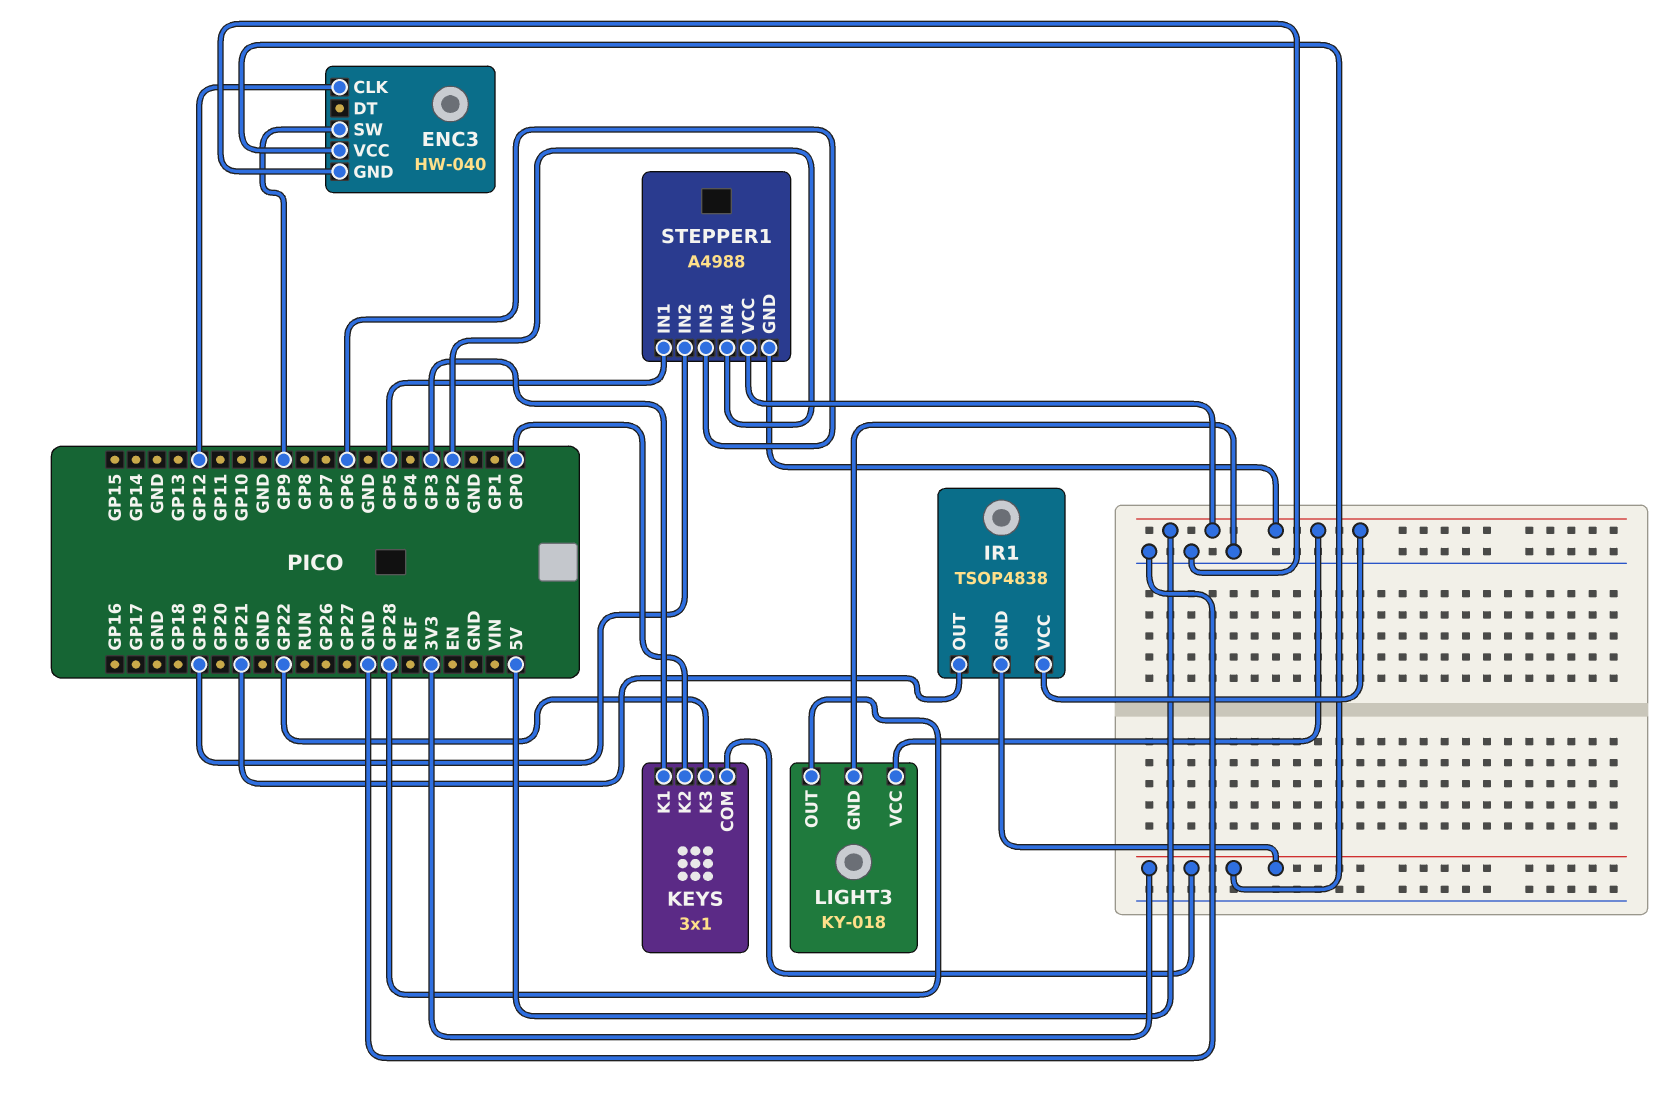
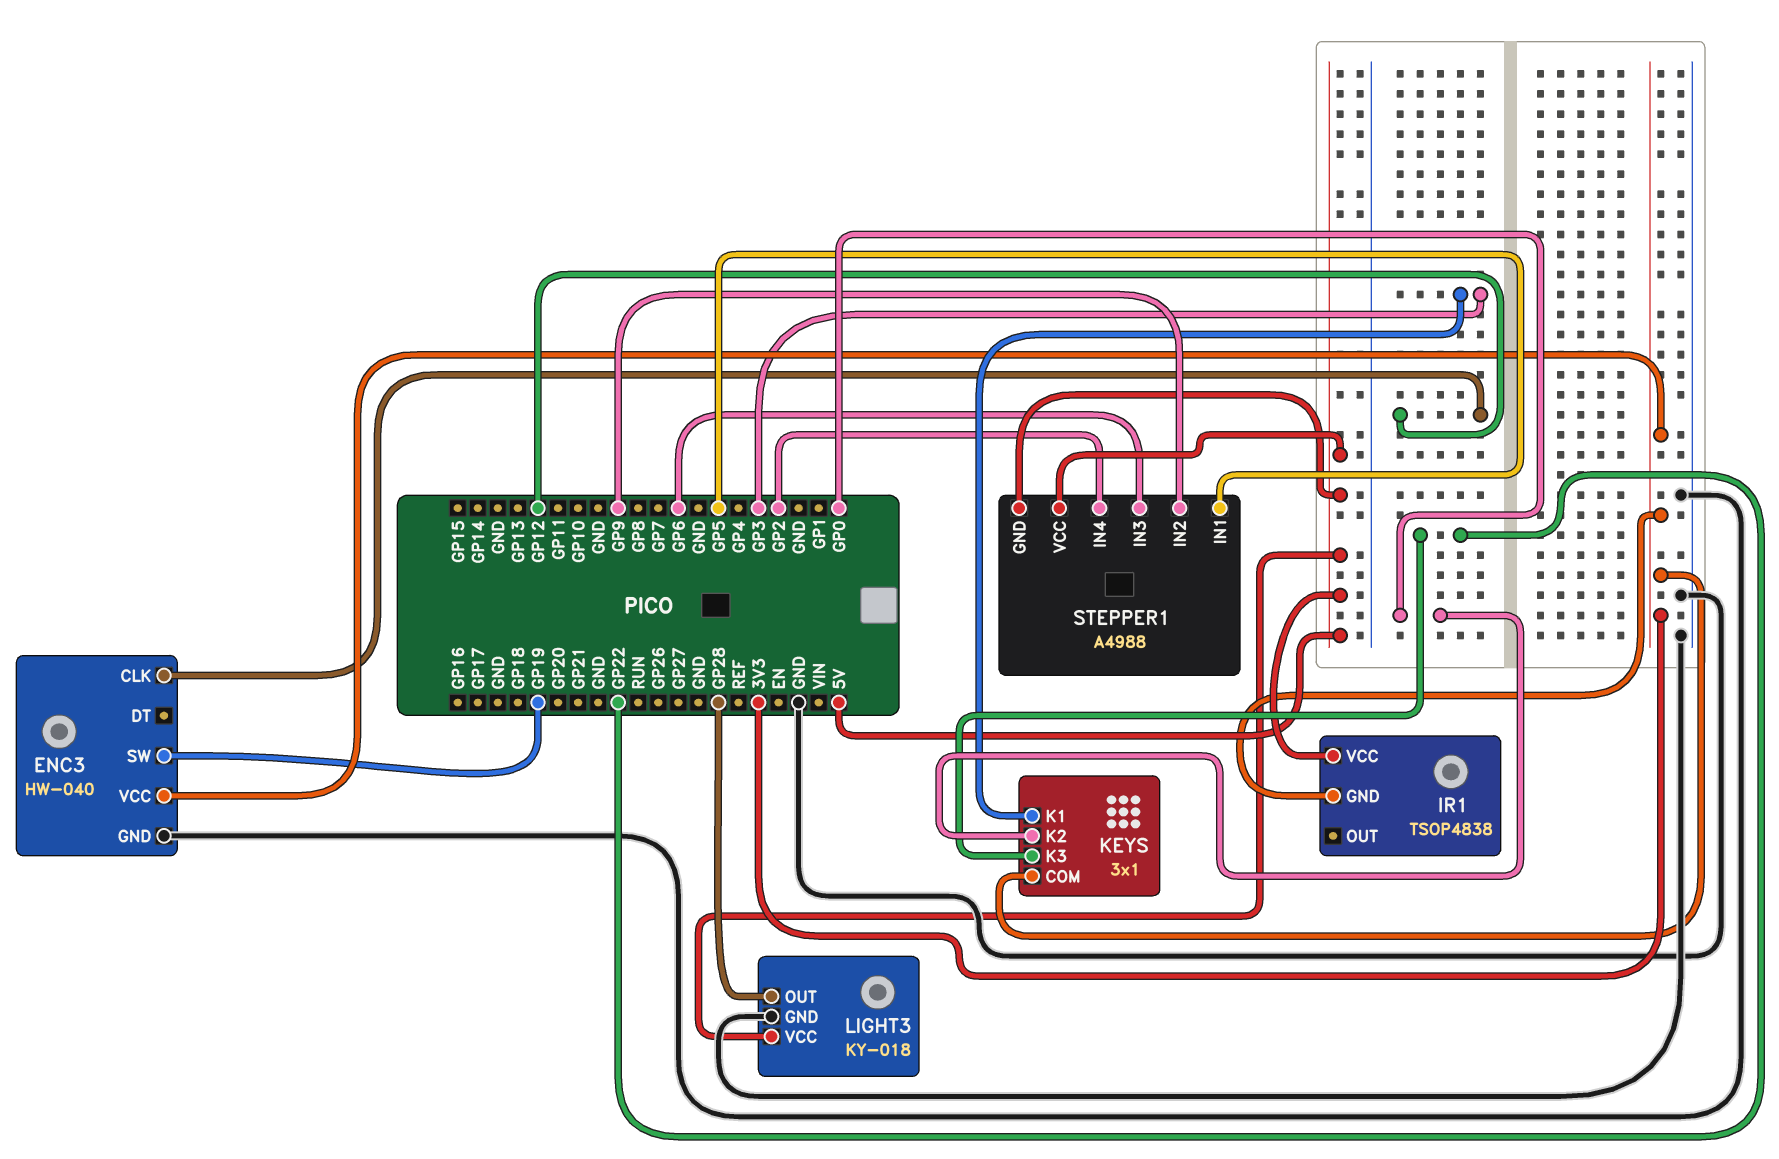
ENC3 pin SW: GP9 -> GP19
IR1 pin OUT: GP21 -> none
STEPPER1 pin IN2: GP19 -> GP9

